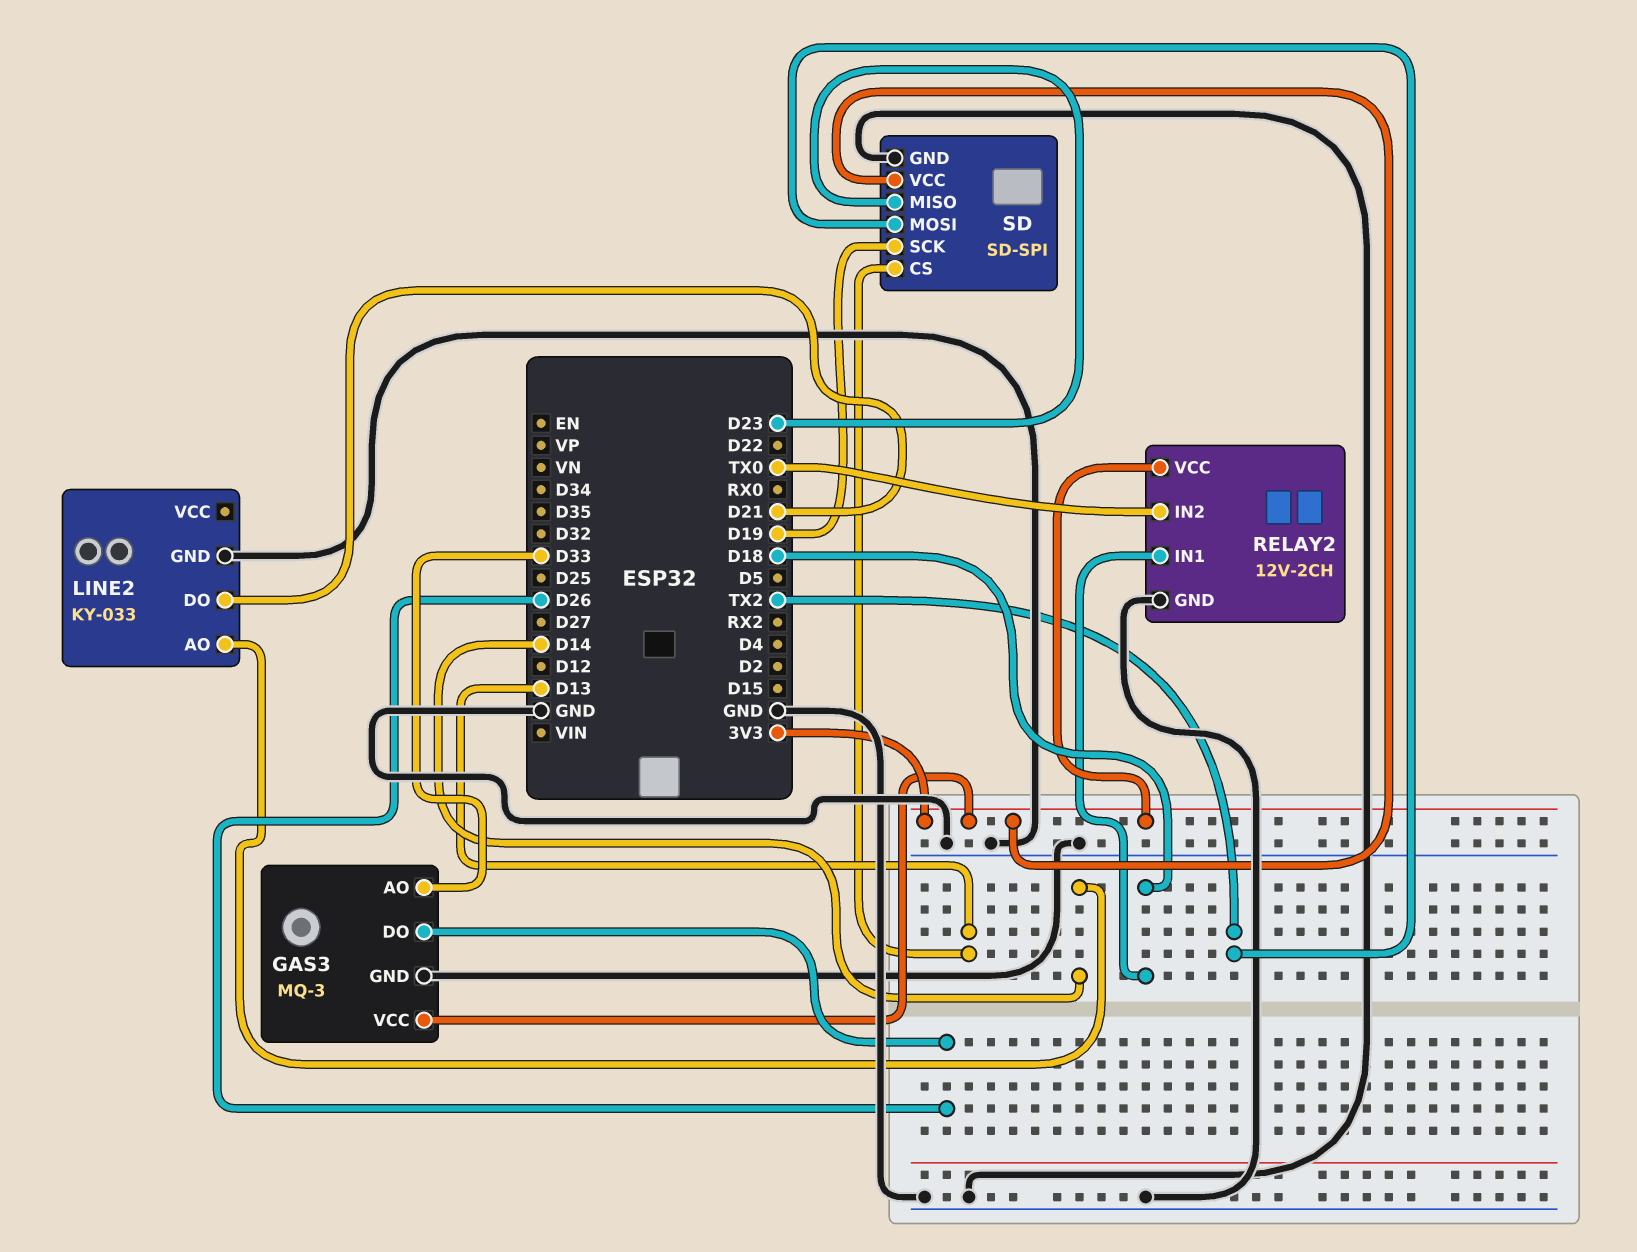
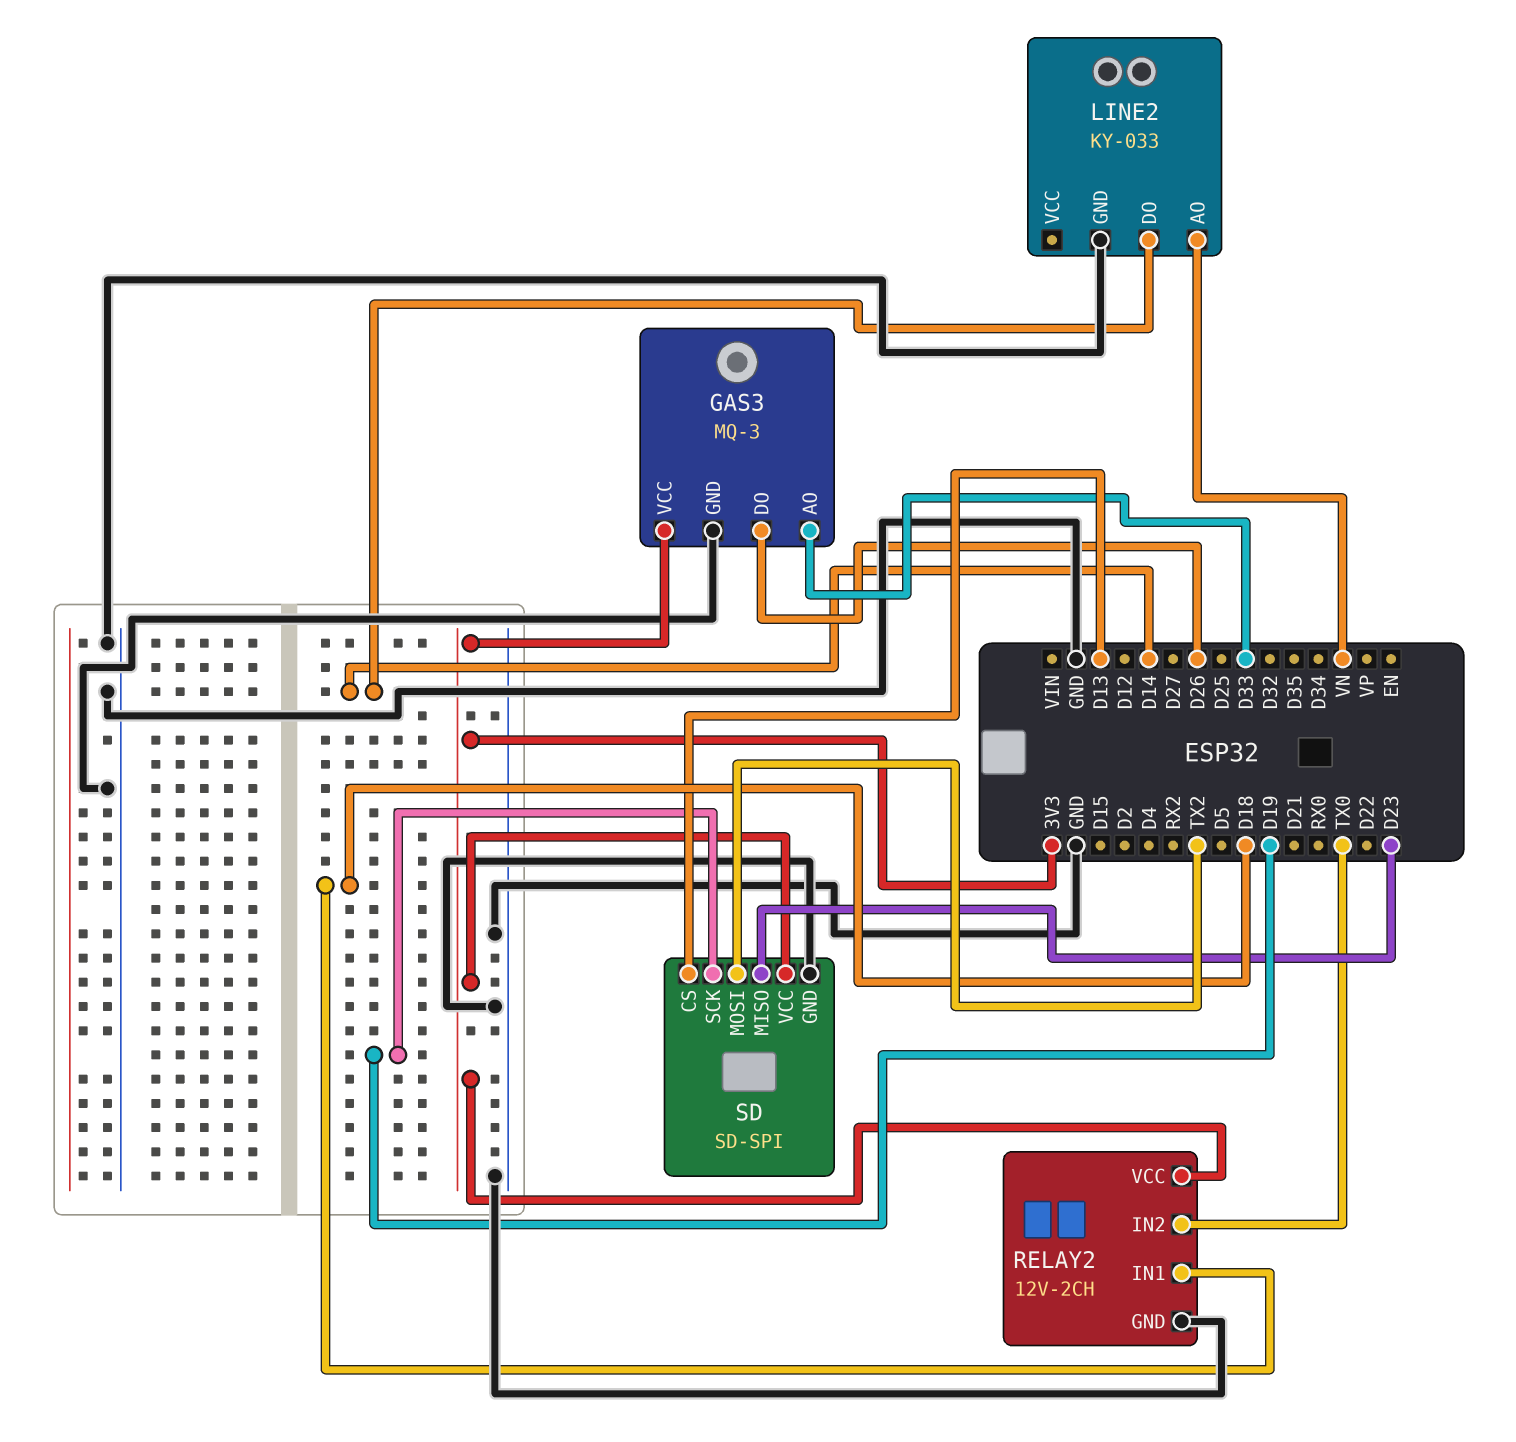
LINE2 pin AO: D14 -> VN
LINE2 pin DO: D21 -> D14

